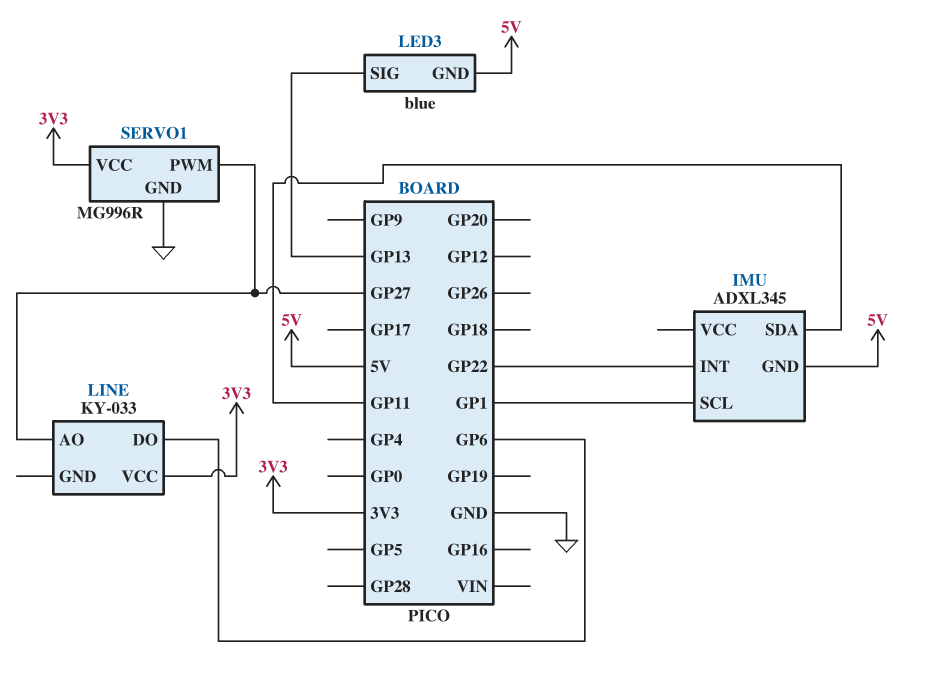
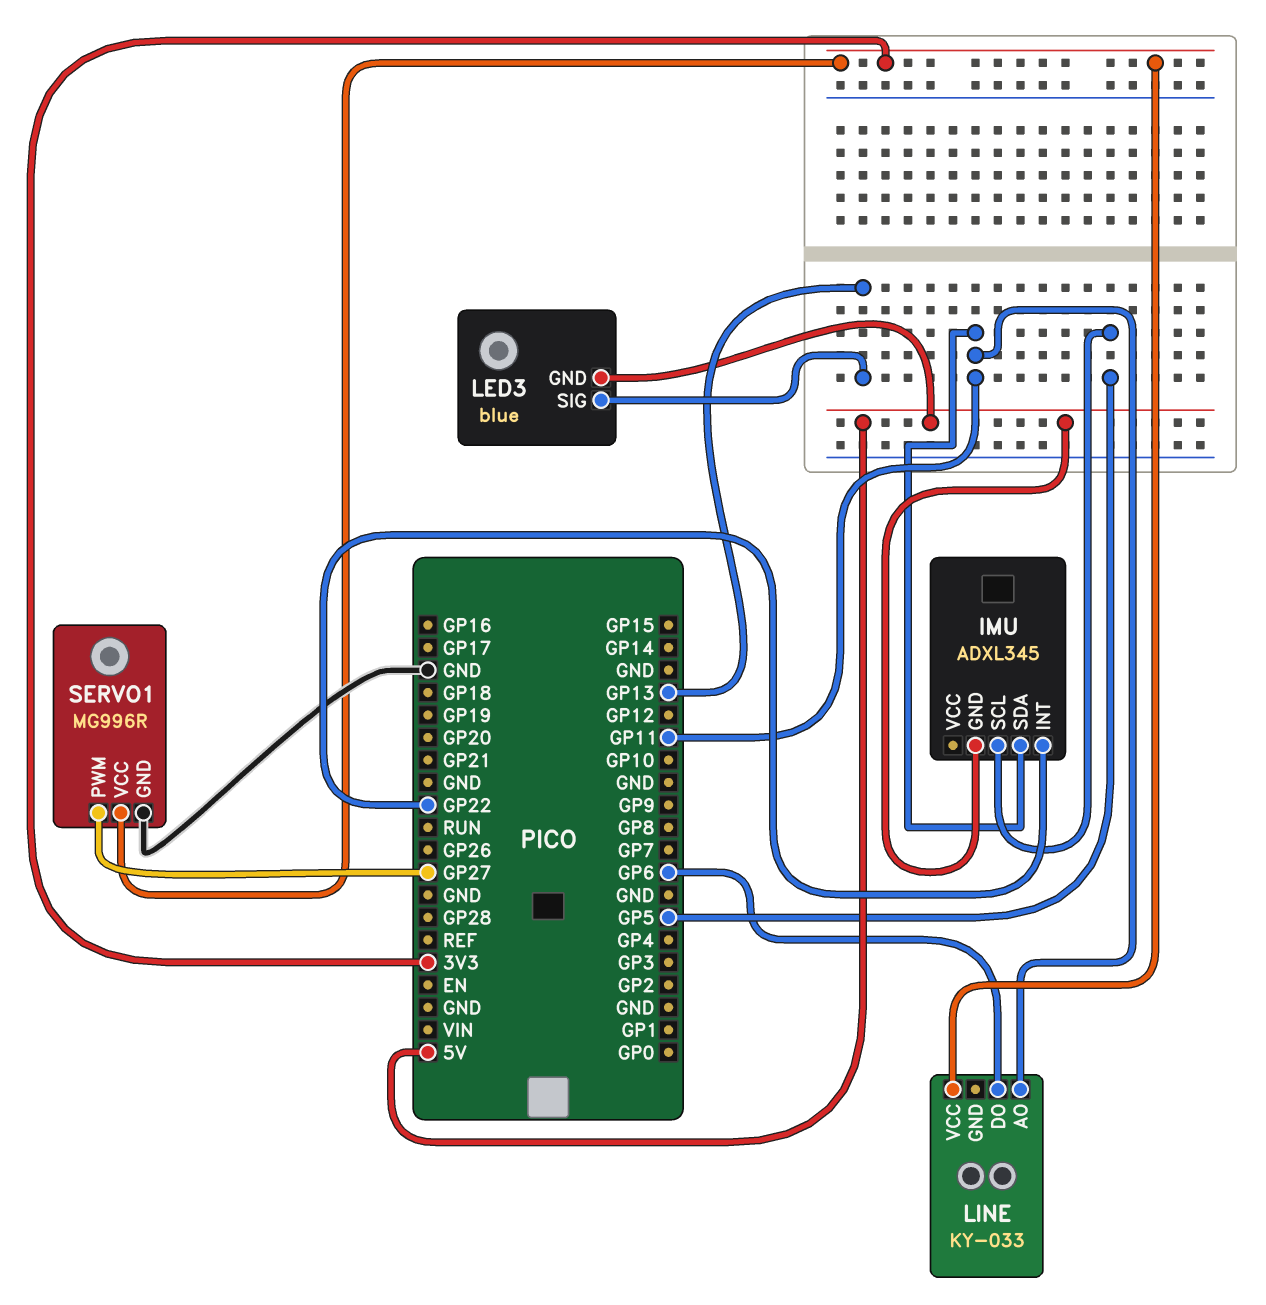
IMU pin SCL: GP1 -> GP5
LINE pin AO: GP27 -> GP11

